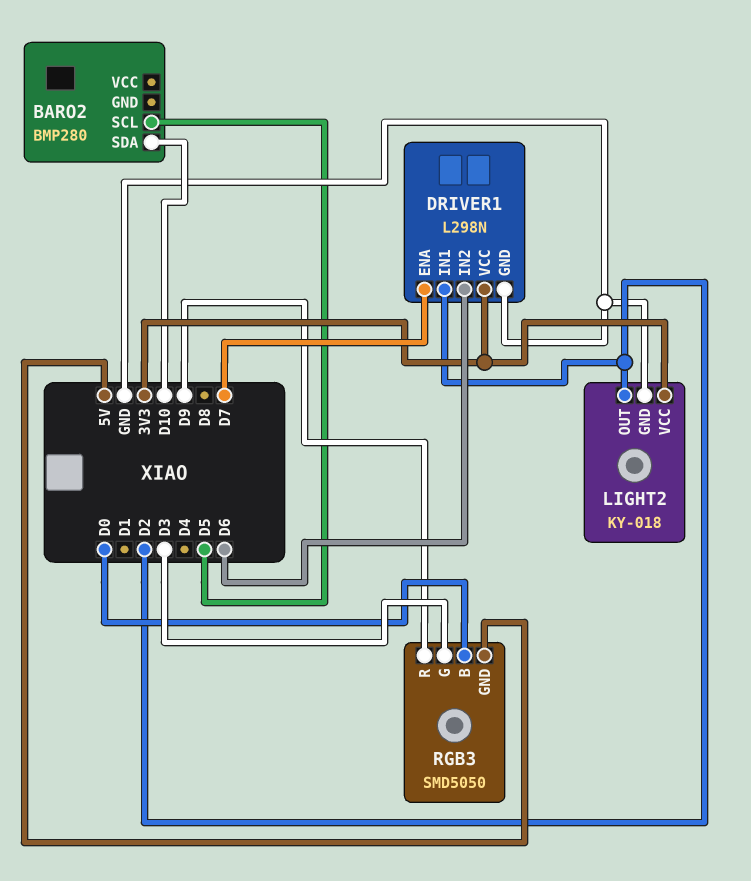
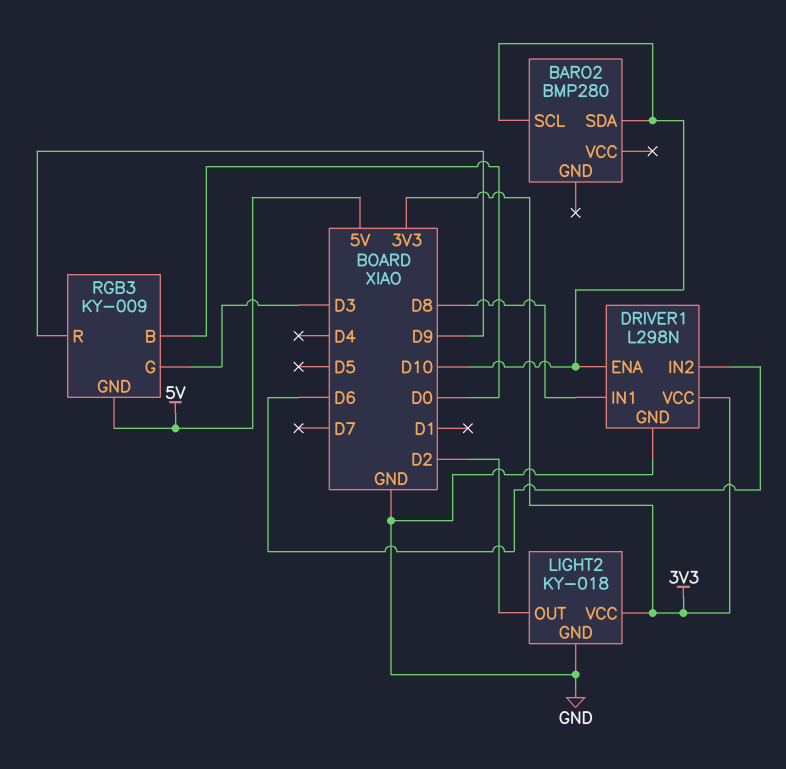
BARO2 pin SCL: D5 -> D10
DRIVER1 pin ENA: D7 -> D10
DRIVER1 pin IN1: D2 -> D8
RGB3: SMD5050 -> KY-009

